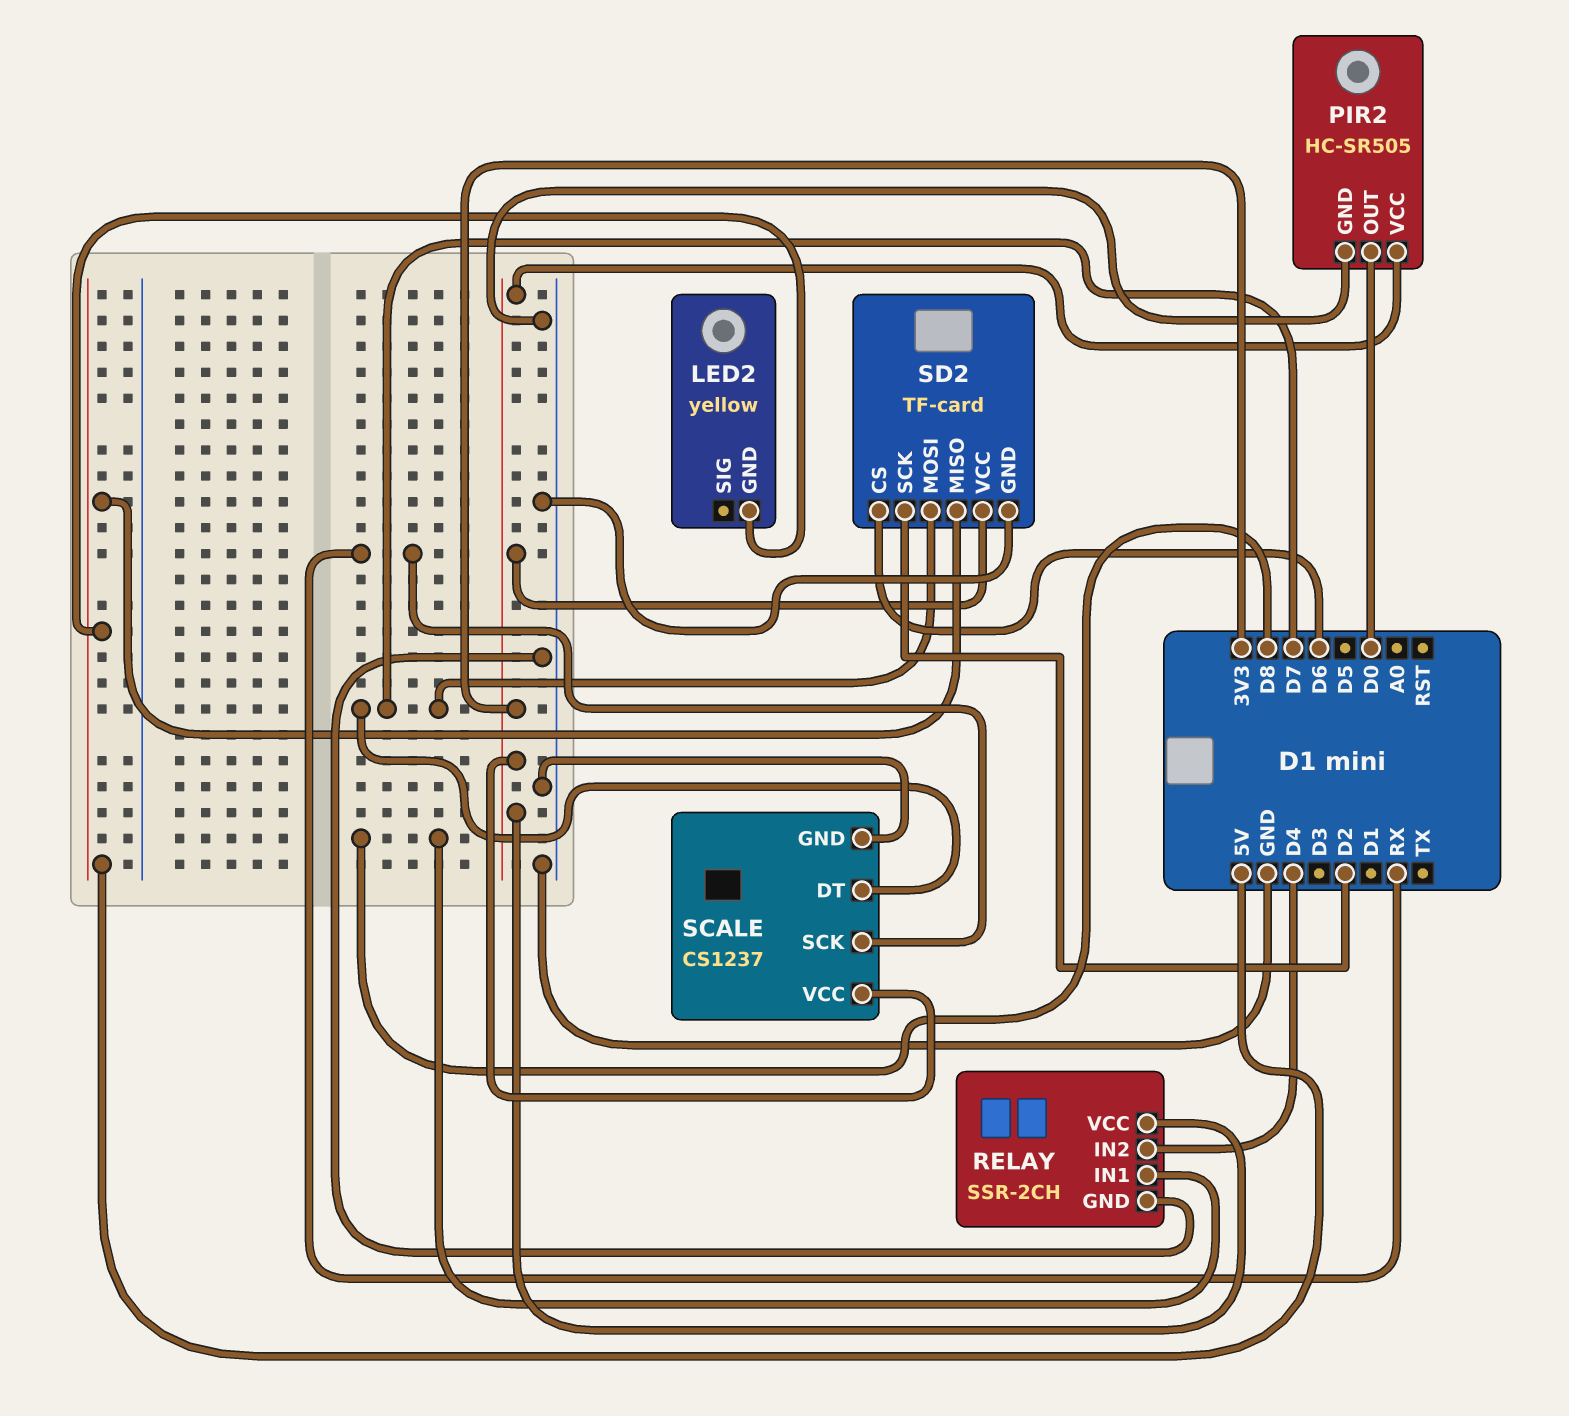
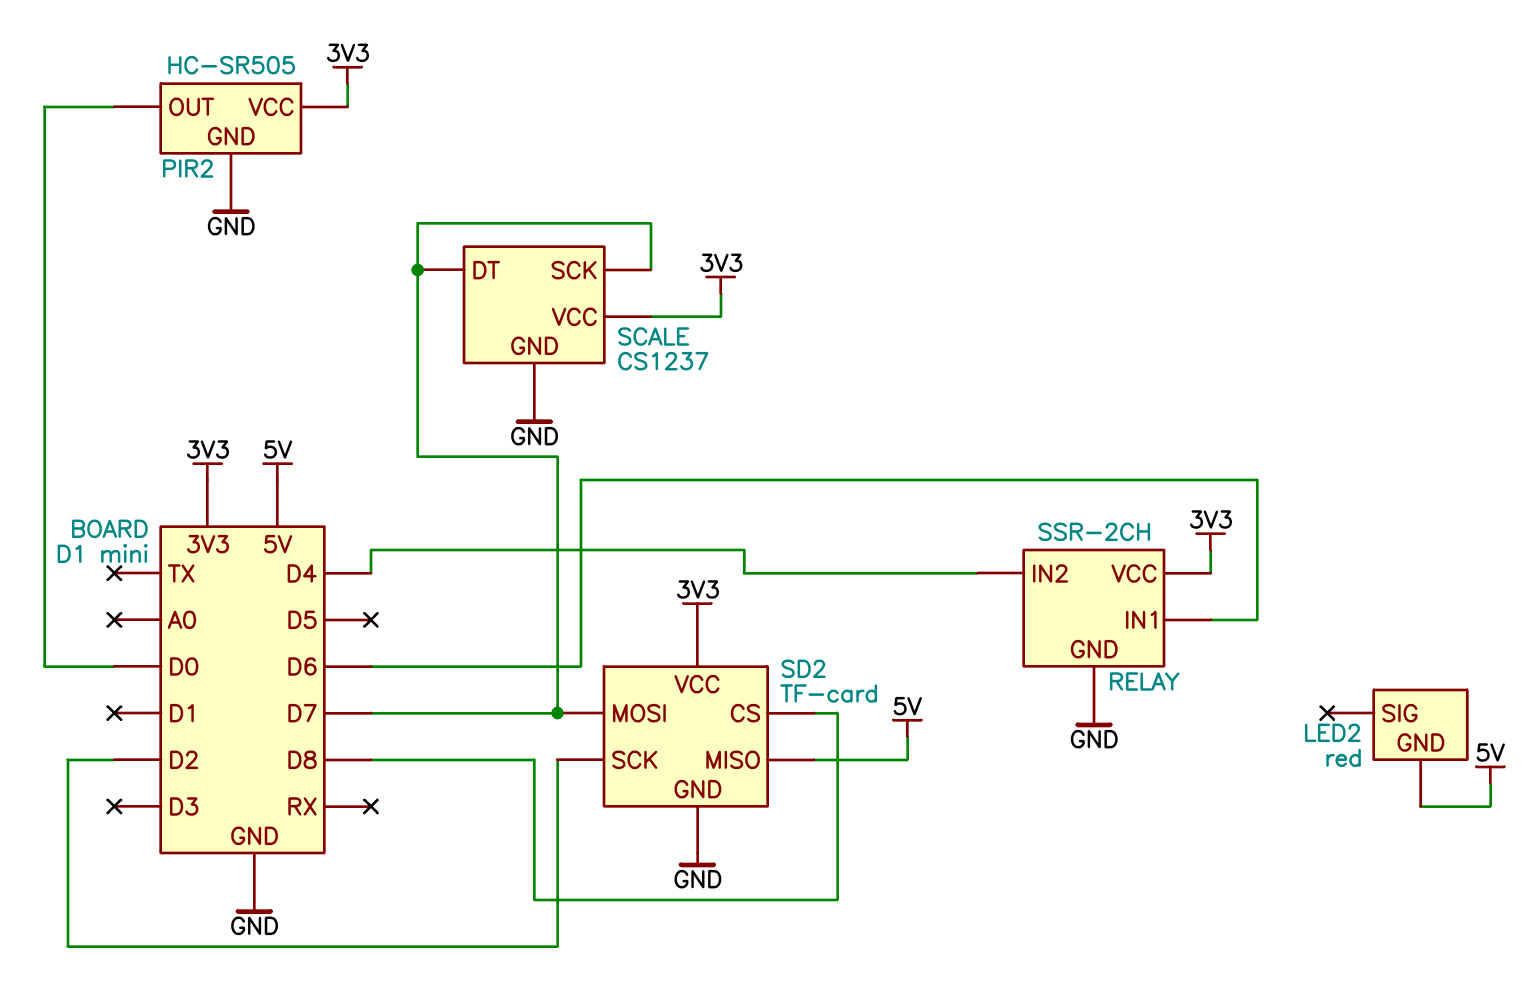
LED2: yellow -> red
RELAY pin IN1: D8 -> D6
SCALE pin SCK: RX -> D7
SD2 pin CS: D6 -> D8

